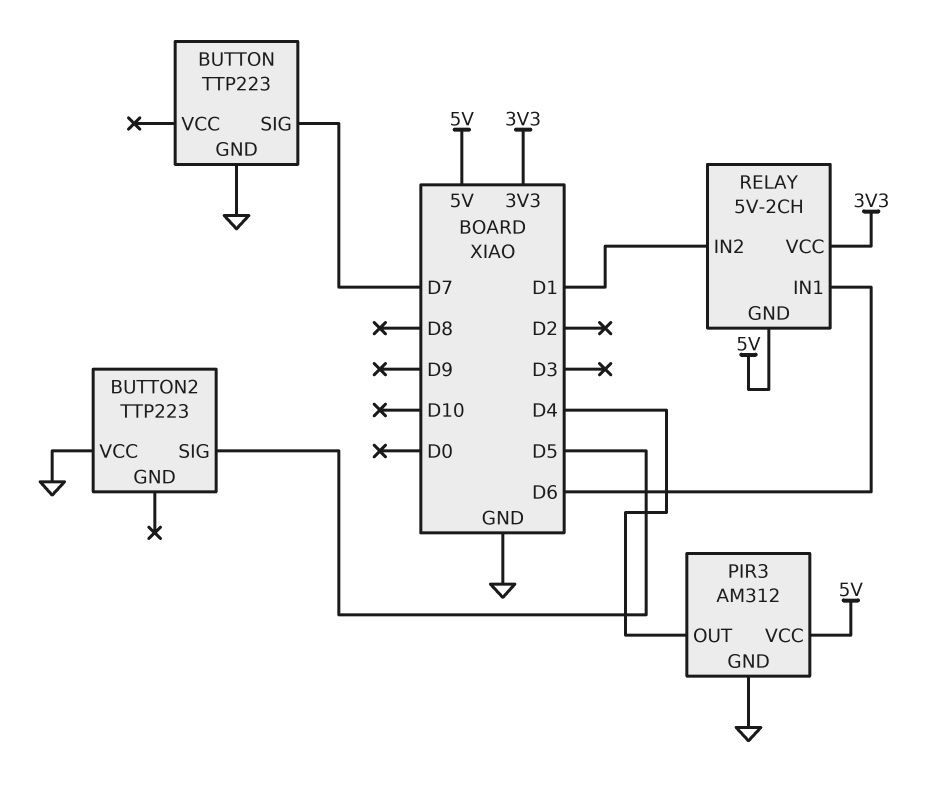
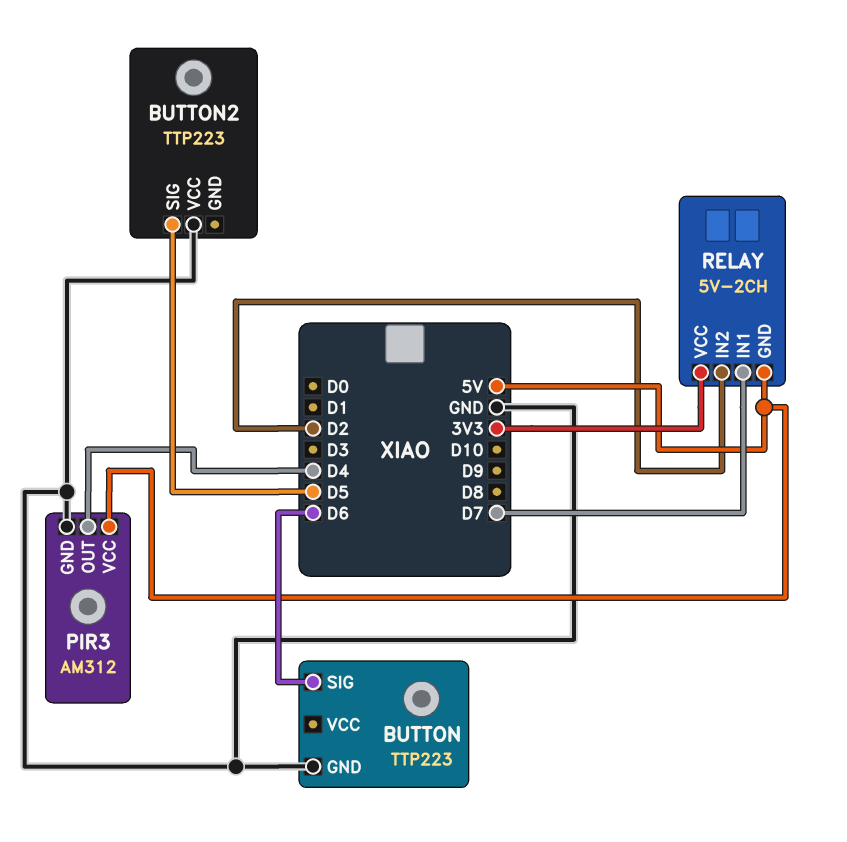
BUTTON pin SIG: D7 -> D6
RELAY pin IN1: D6 -> D7
RELAY pin IN2: D1 -> D2

